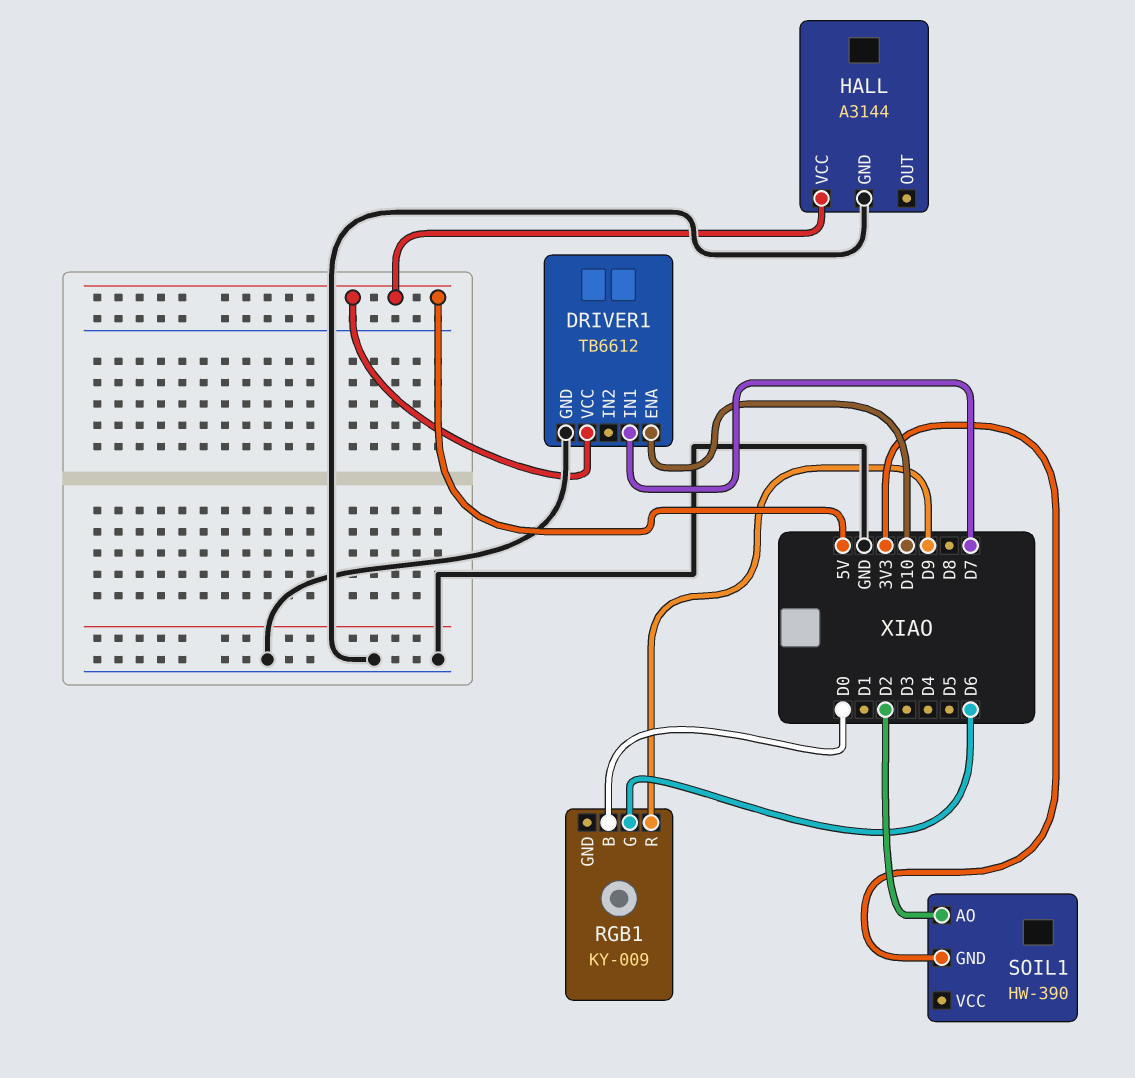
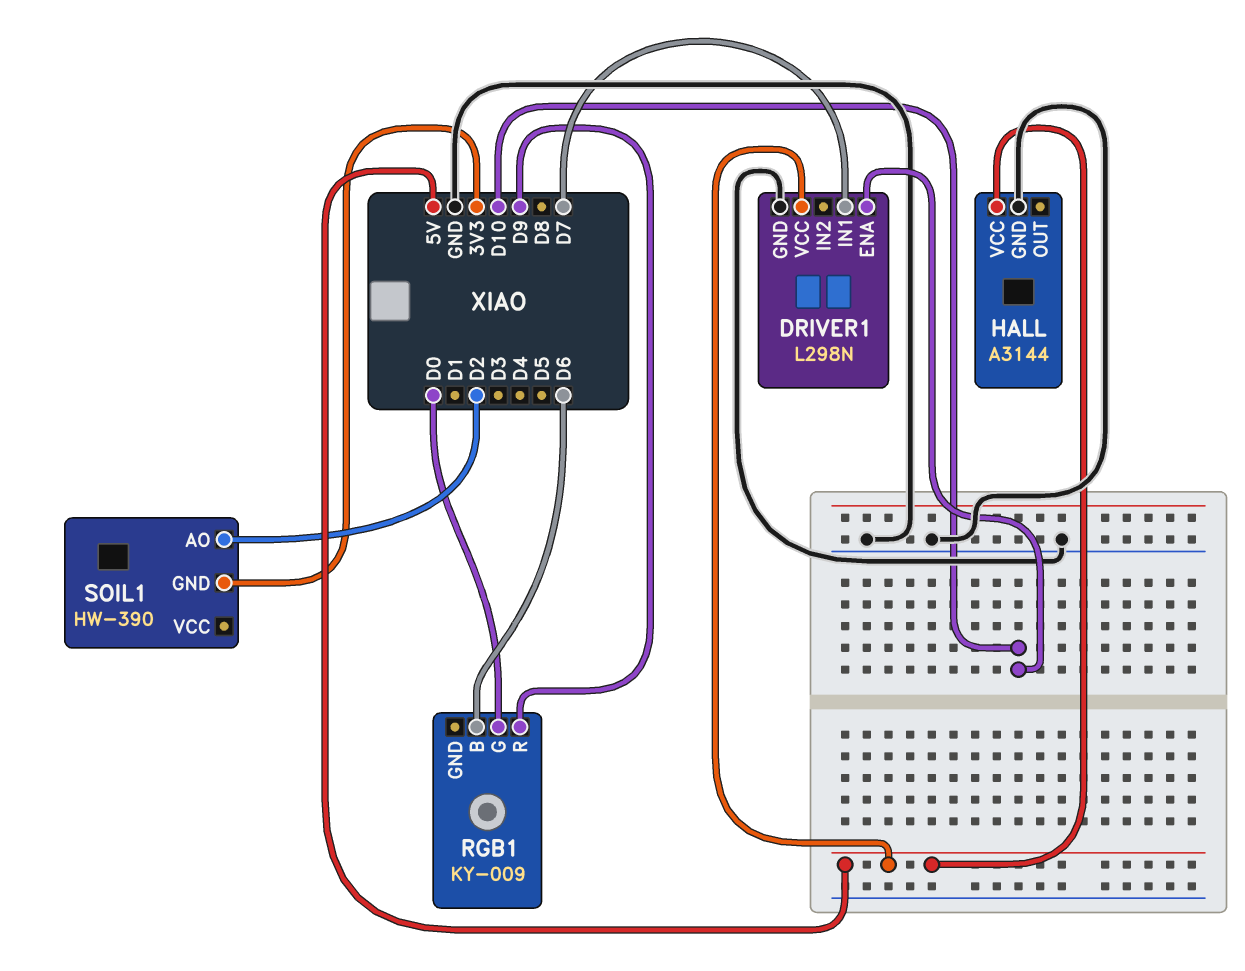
DRIVER1: TB6612 -> L298N
RGB1 pin B: D0 -> D6
RGB1 pin G: D6 -> D0

